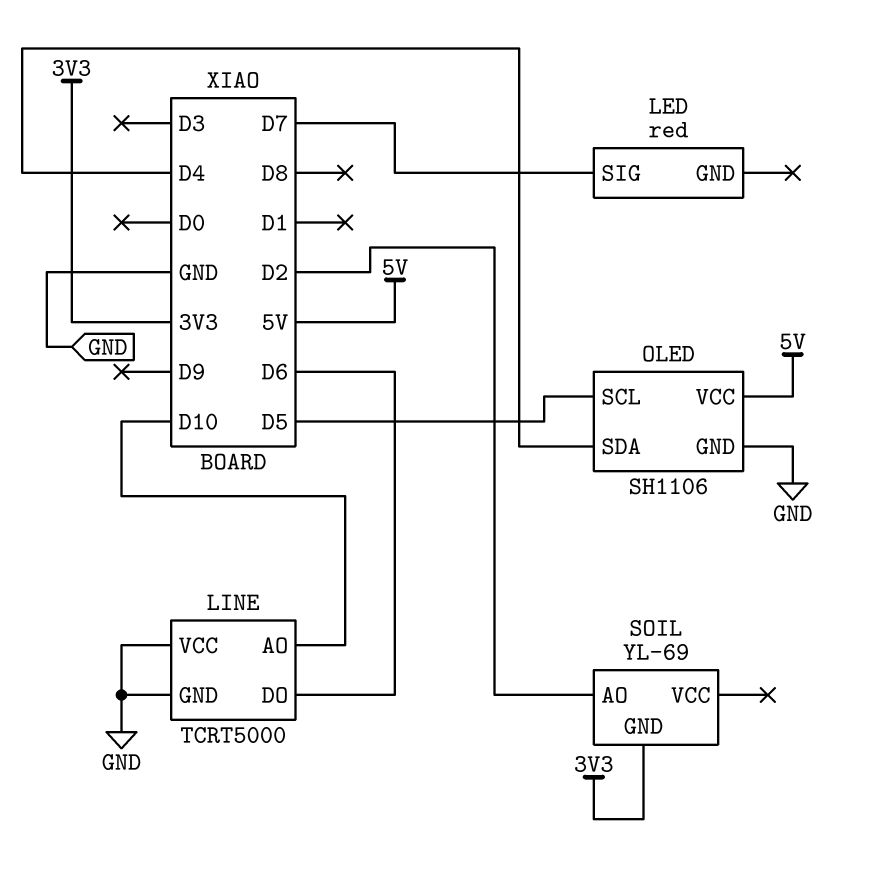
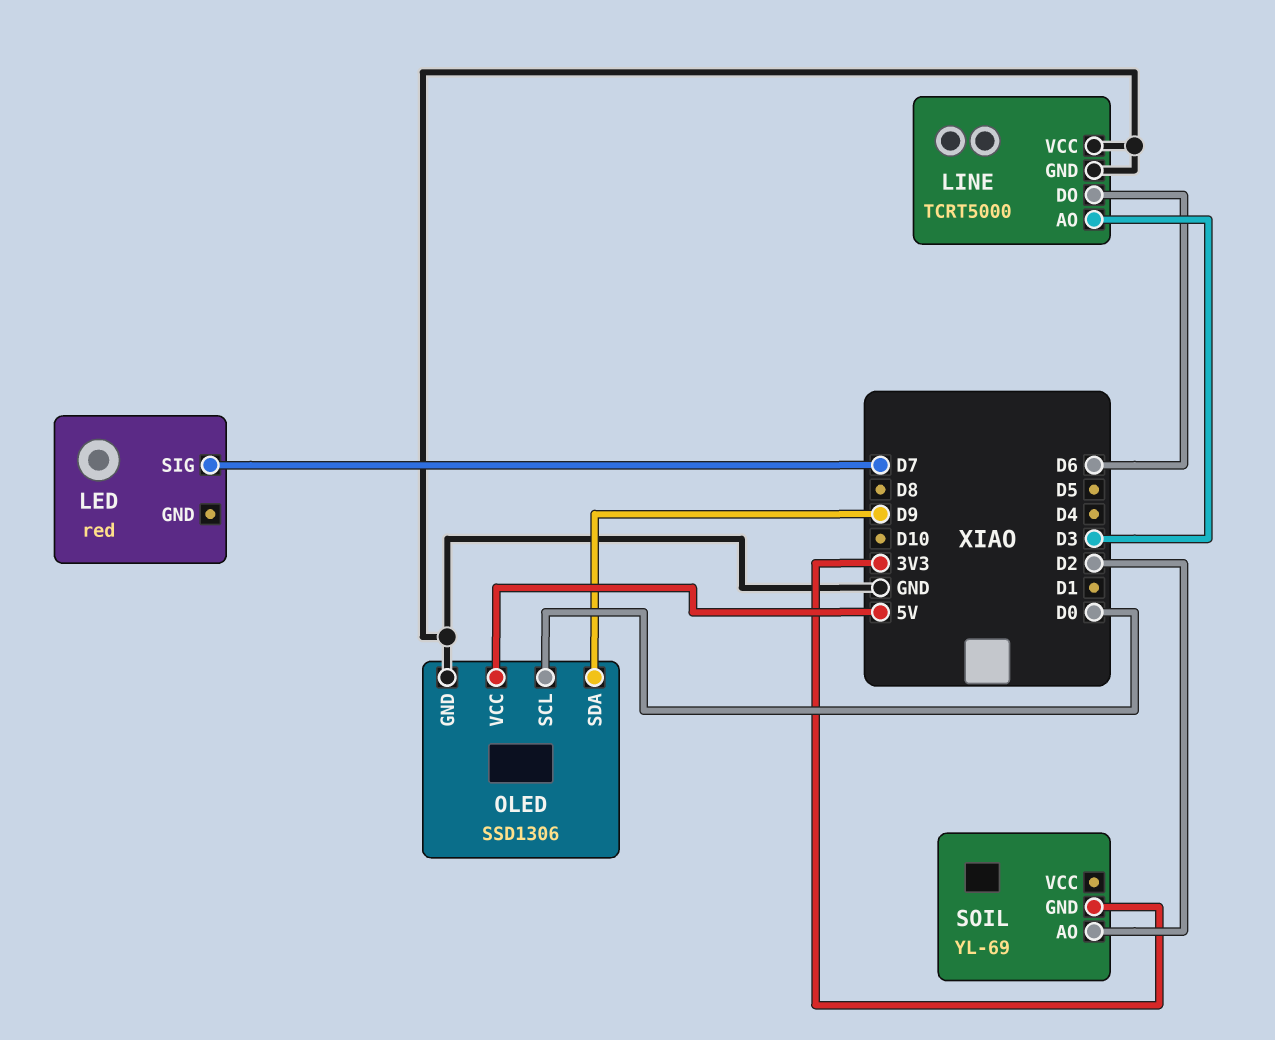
LINE pin AO: D10 -> D3
OLED: SH1106 -> SSD1306
OLED pin SCL: D5 -> D0
OLED pin SDA: D4 -> D9

